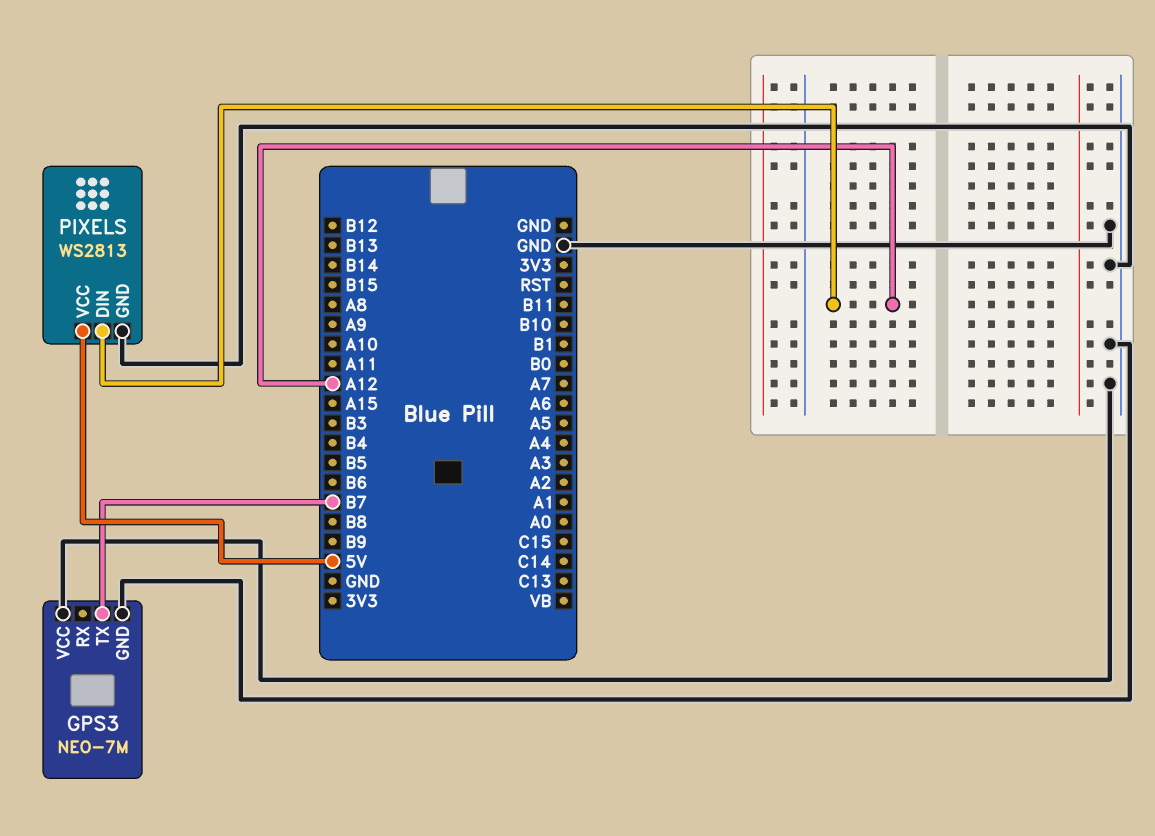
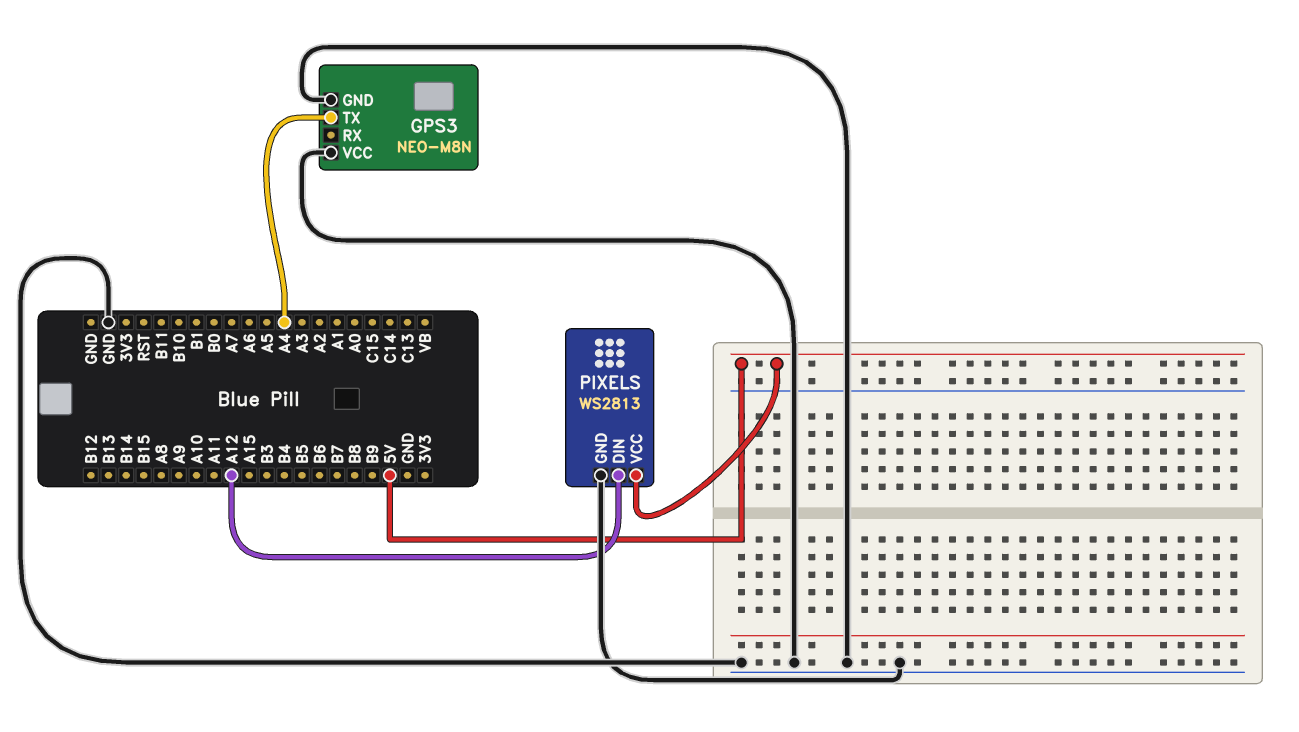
GPS3: NEO-7M -> NEO-M8N
GPS3 pin TX: B7 -> A4

